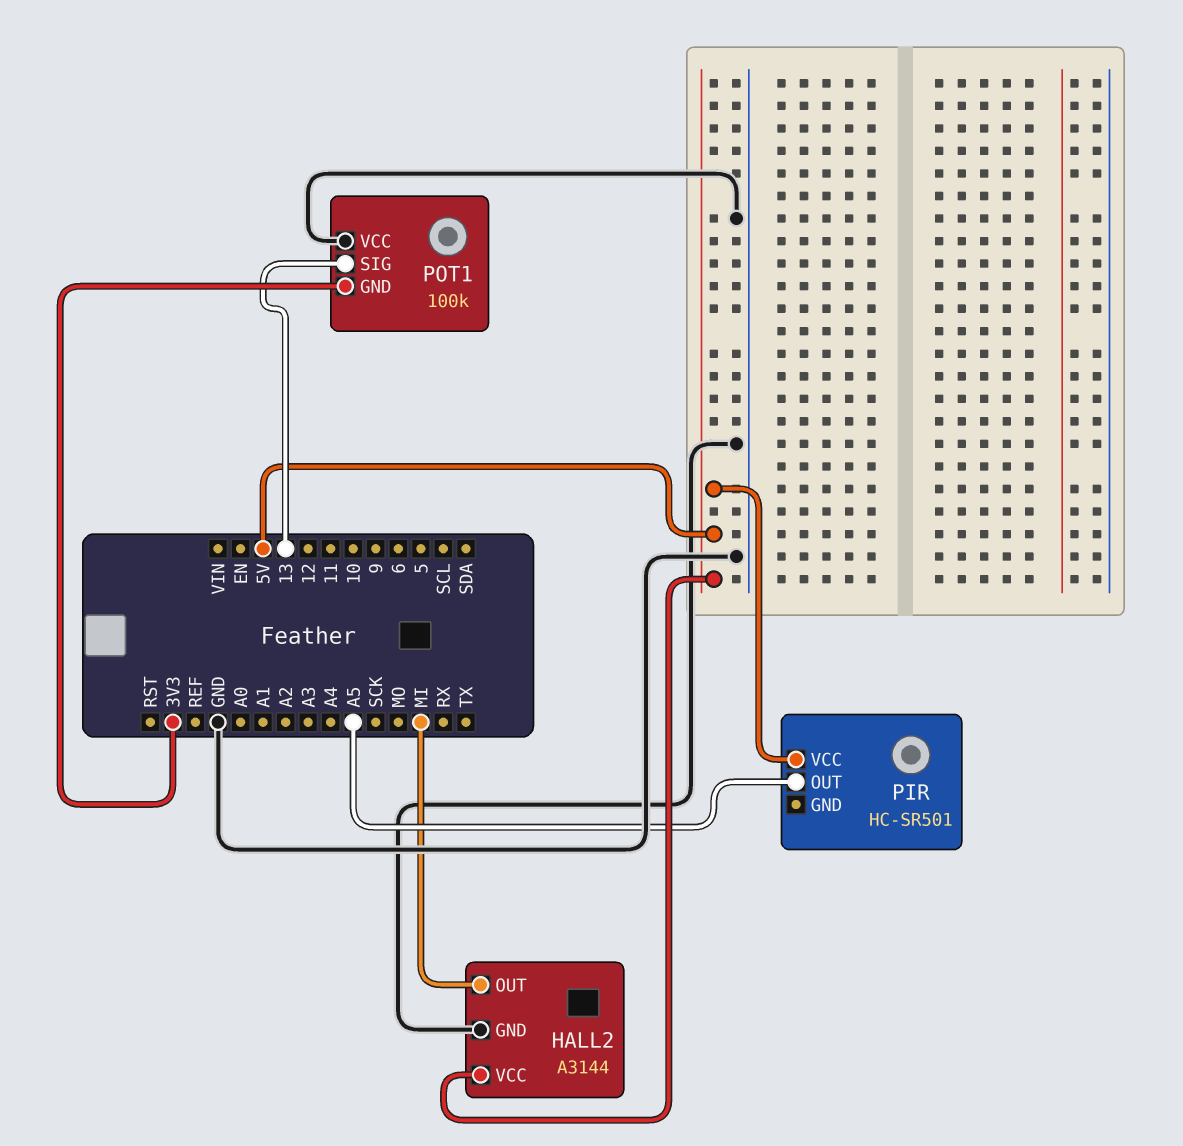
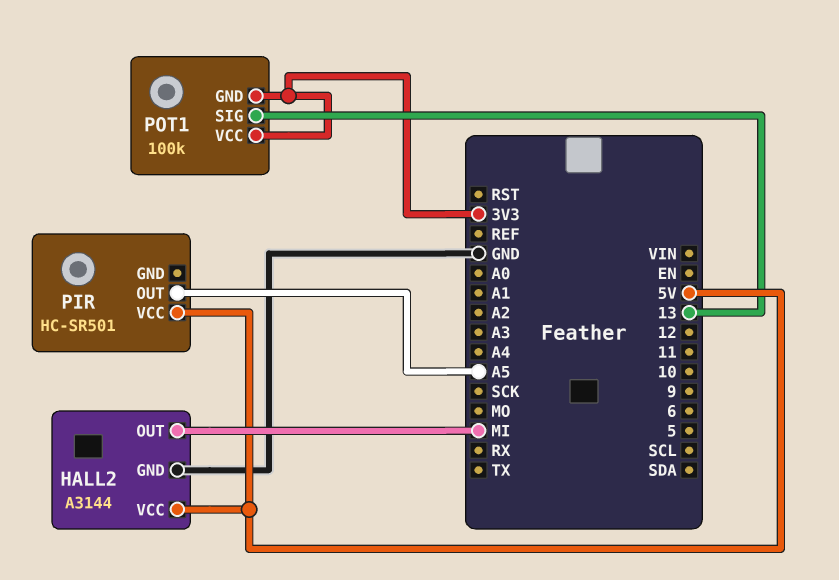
POT1 pin VCC: GND -> 3V3

